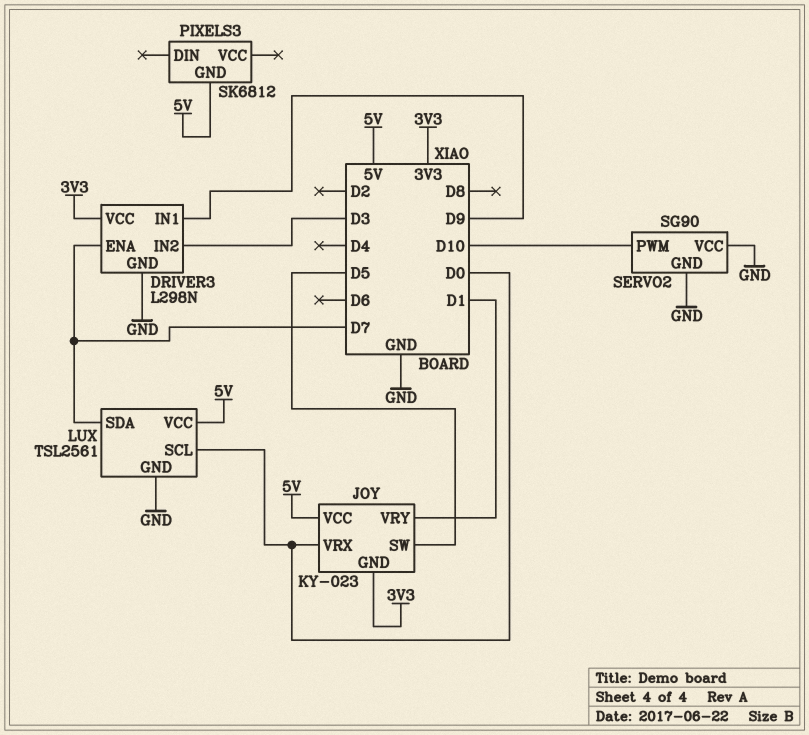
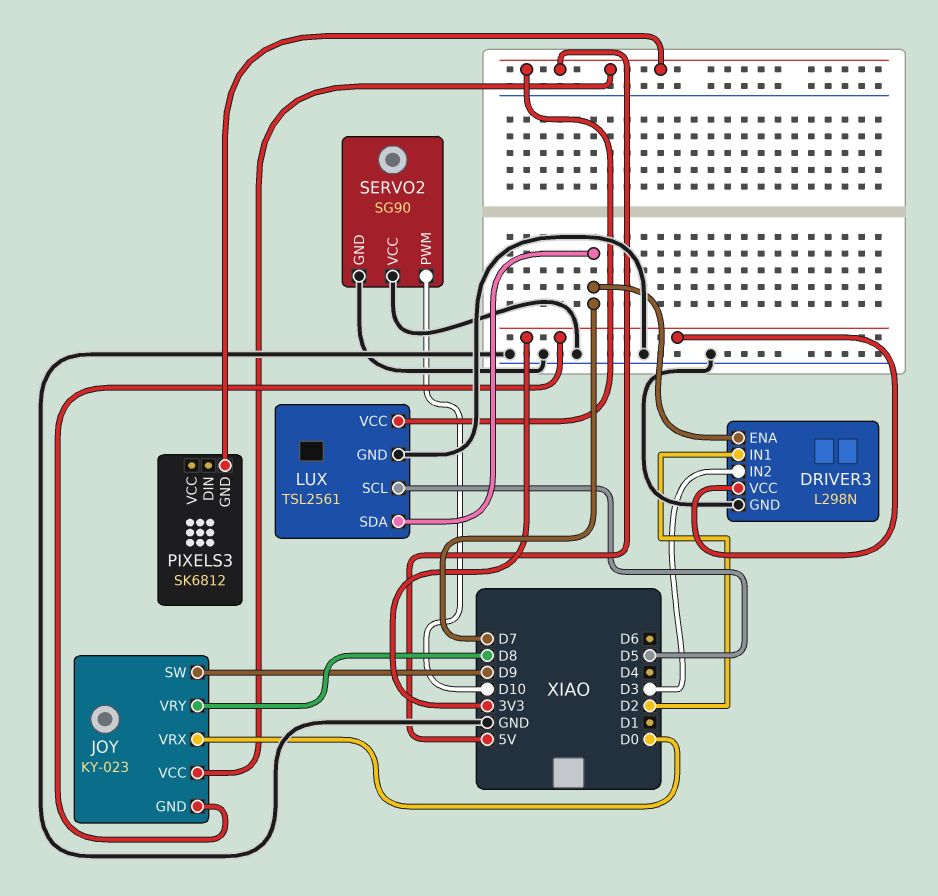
DRIVER3 pin IN1: D9 -> D2
JOY pin SW: D5 -> D9
JOY pin VRY: D1 -> D8
LUX pin SCL: D0 -> D5

